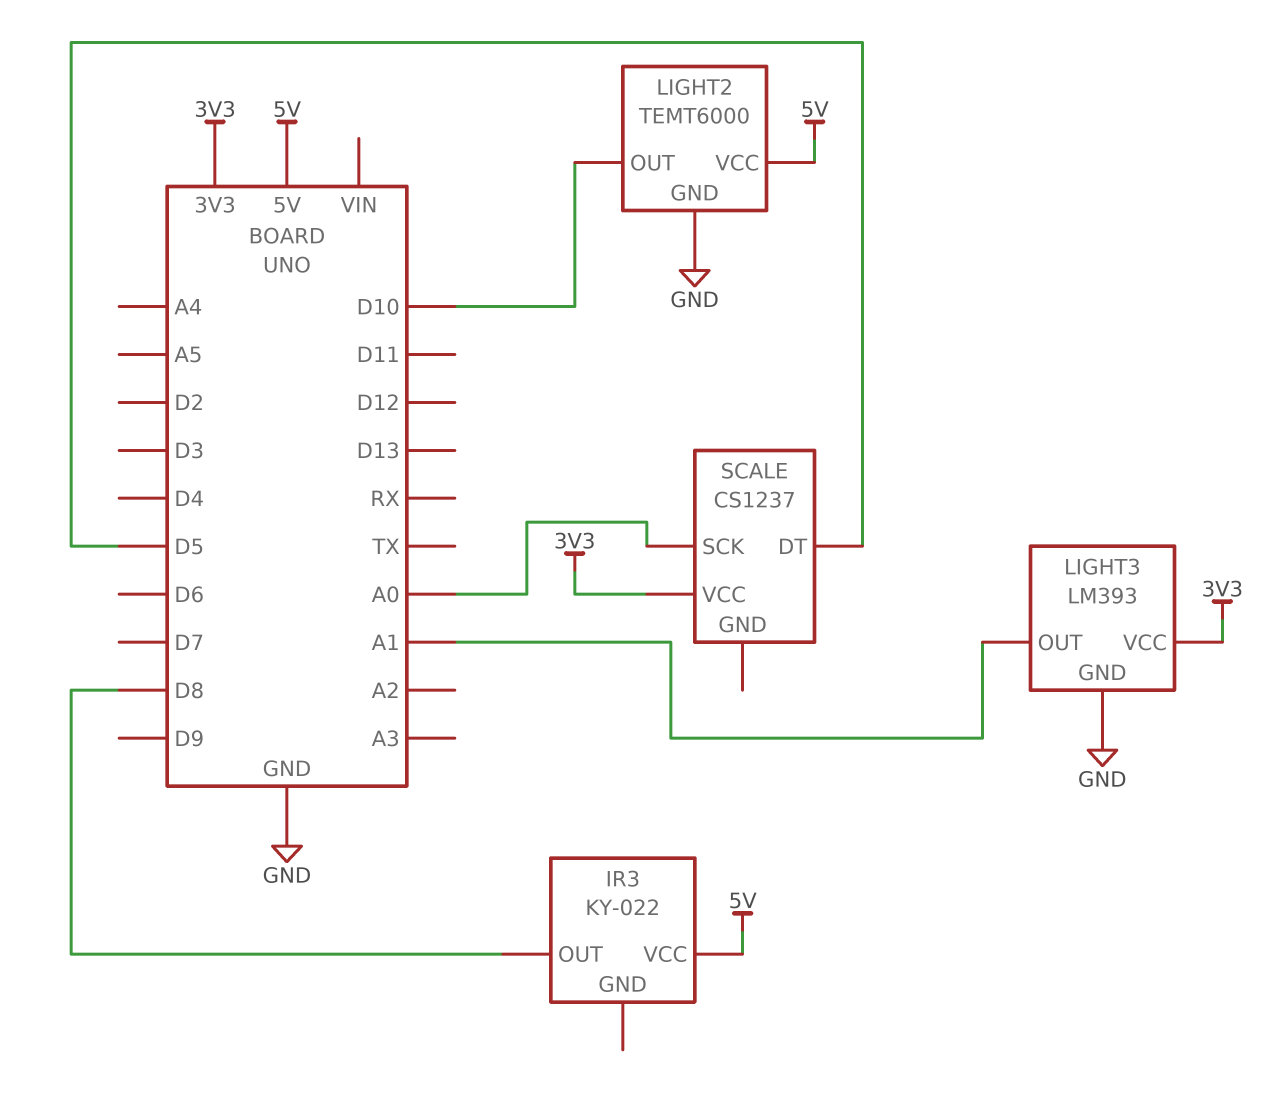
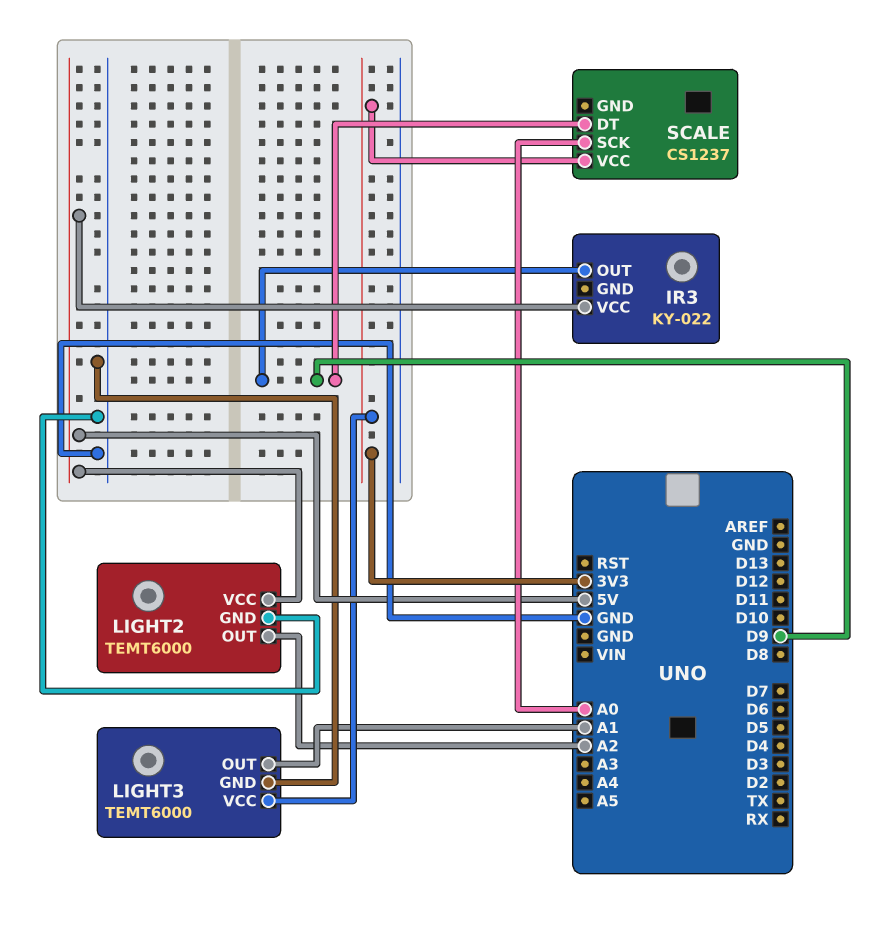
IR3 pin OUT: D8 -> D9
LIGHT2 pin OUT: D10 -> A2
LIGHT3: LM393 -> TEMT6000
SCALE pin DT: D5 -> D9

